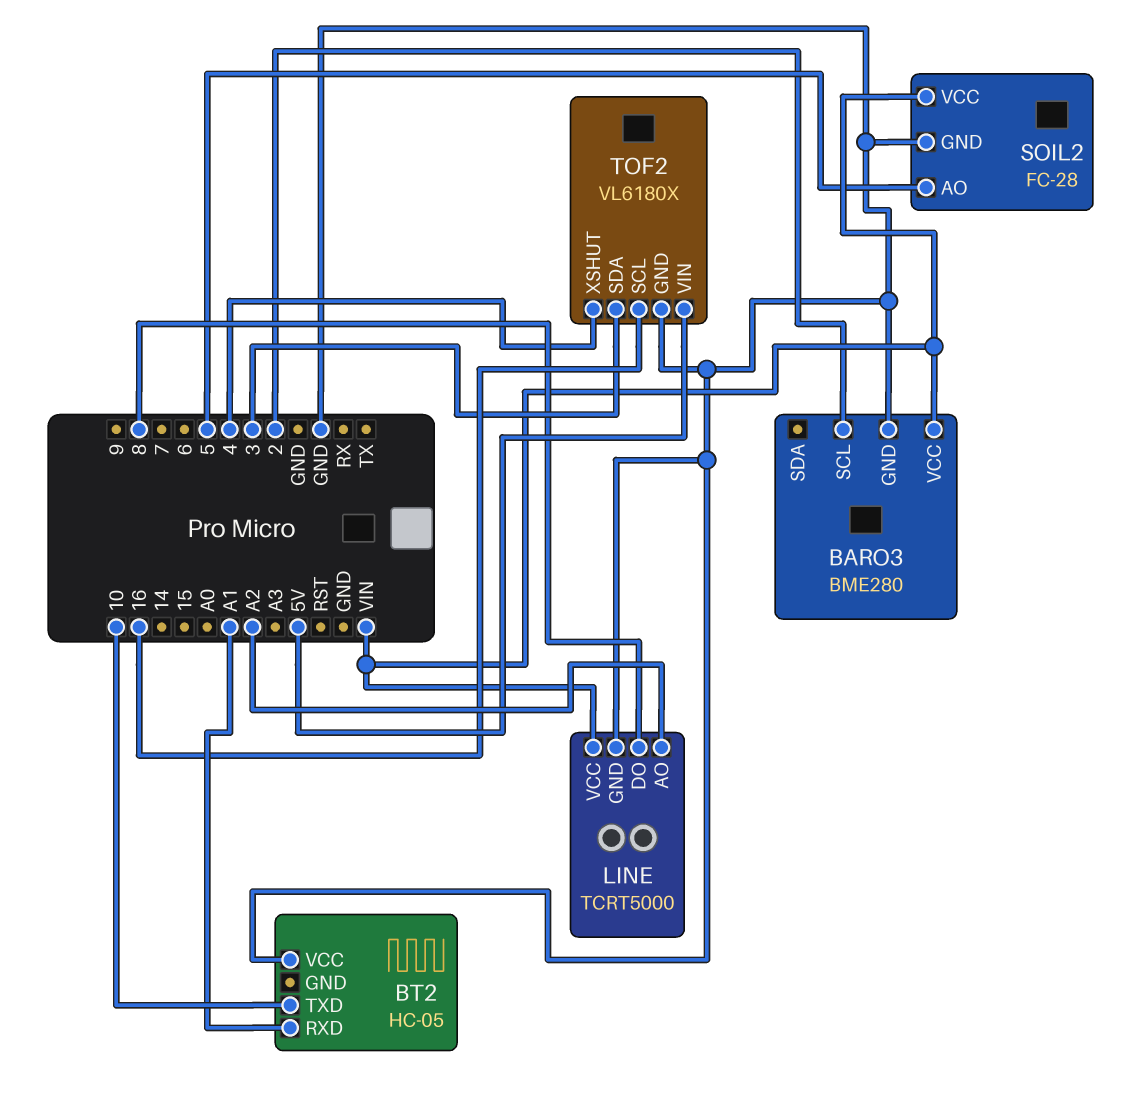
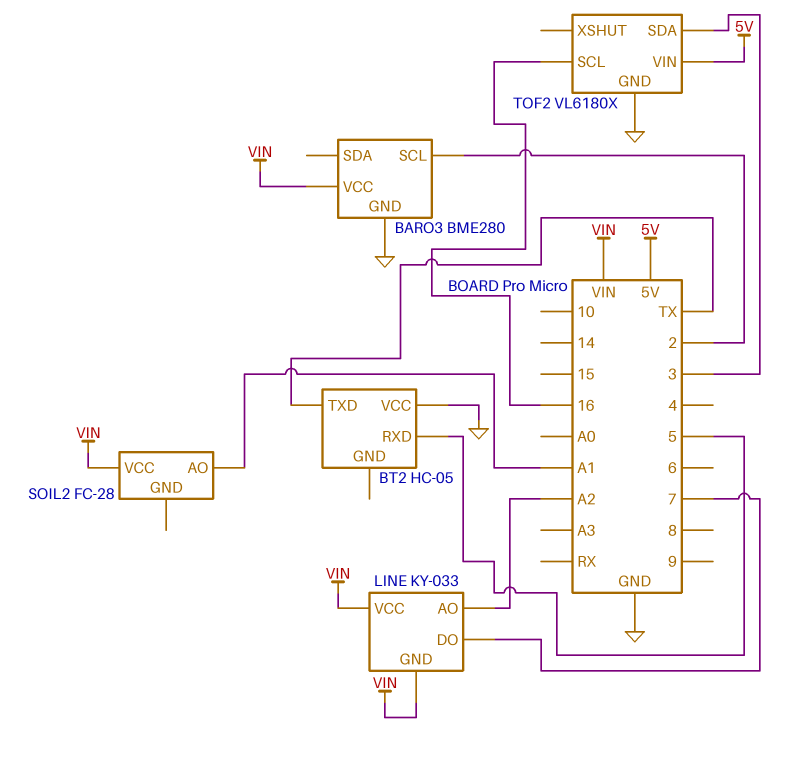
BT2 pin RXD: A1 -> 5
BT2 pin TXD: 10 -> TX
LINE: TCRT5000 -> KY-033
LINE pin DO: 8 -> 7
LINE pin GND: GND -> VIN
SOIL2 pin AO: 5 -> A1
SOIL2 pin GND: GND -> none
TOF2 pin XSHUT: 4 -> none

